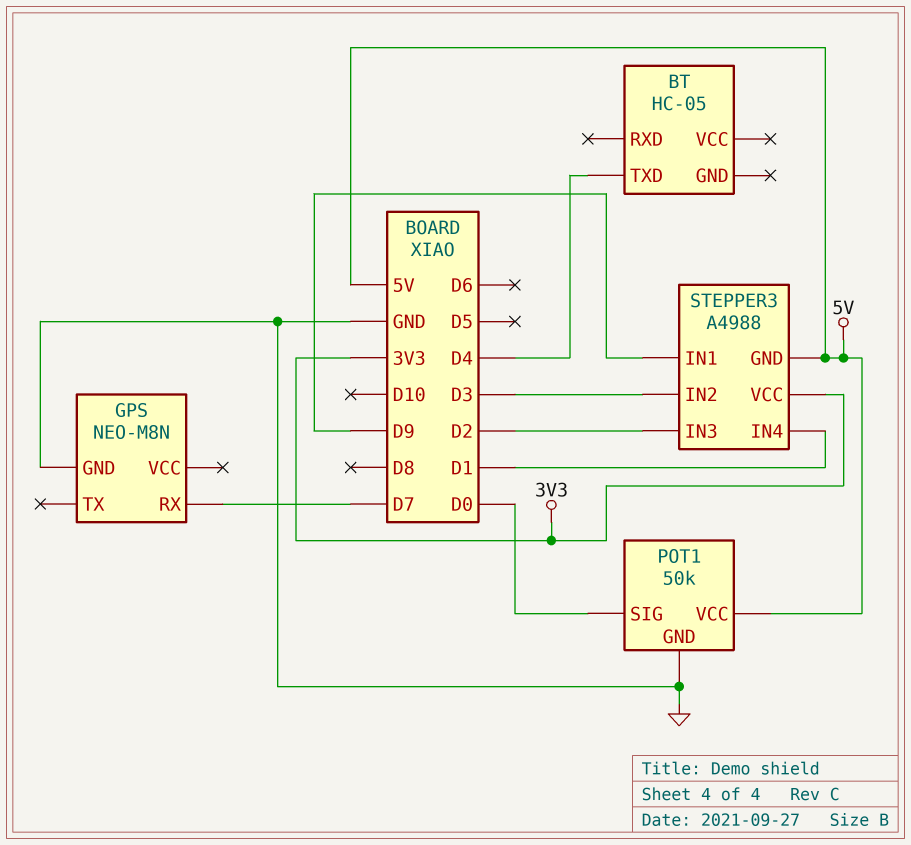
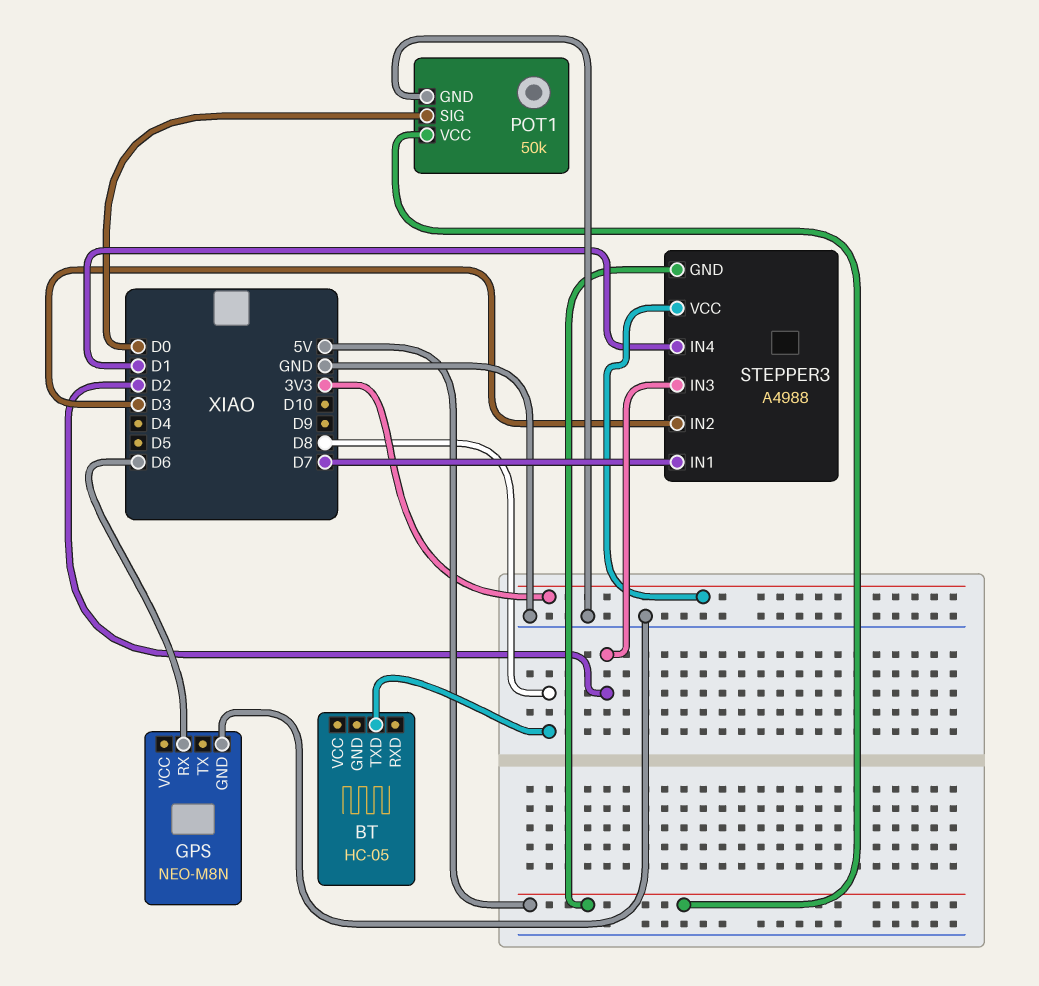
BT pin TXD: D4 -> D8
GPS pin RX: D7 -> D6
STEPPER3 pin IN1: D9 -> D7

